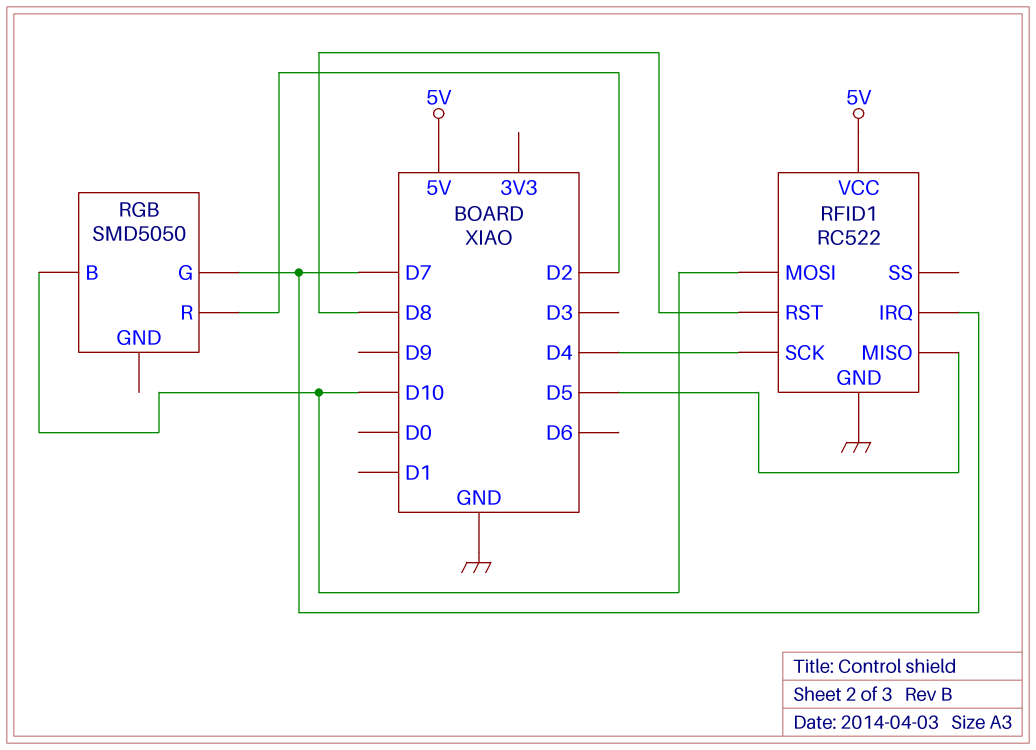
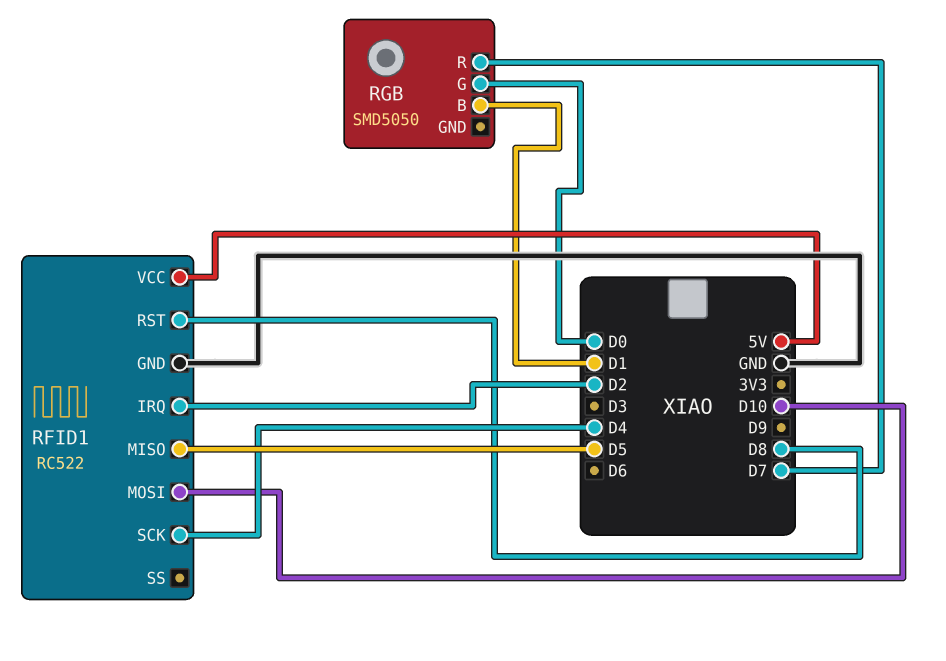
RFID1 pin IRQ: D7 -> D2
RGB pin B: D10 -> D1
RGB pin G: D7 -> D0
RGB pin R: D2 -> D7

